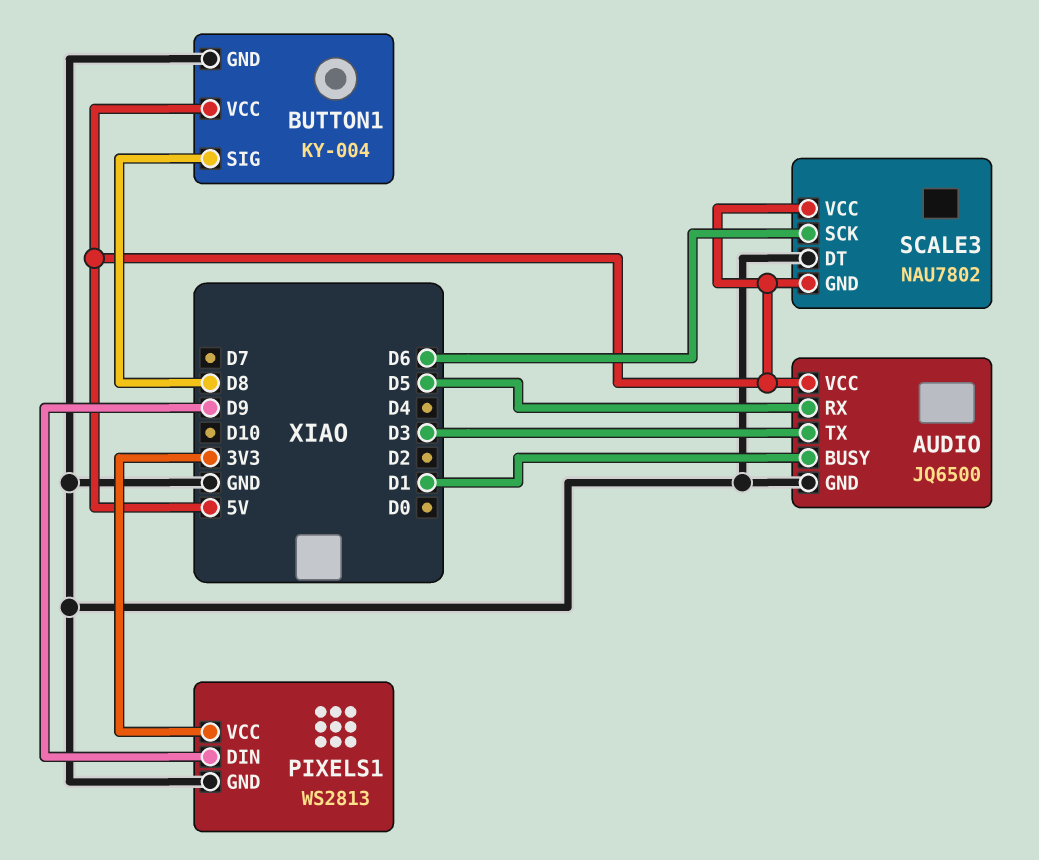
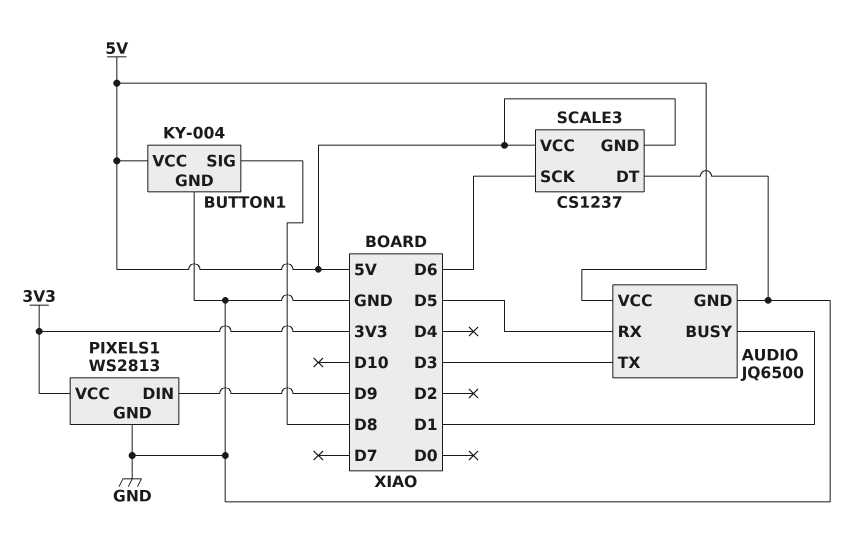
SCALE3: NAU7802 -> CS1237

